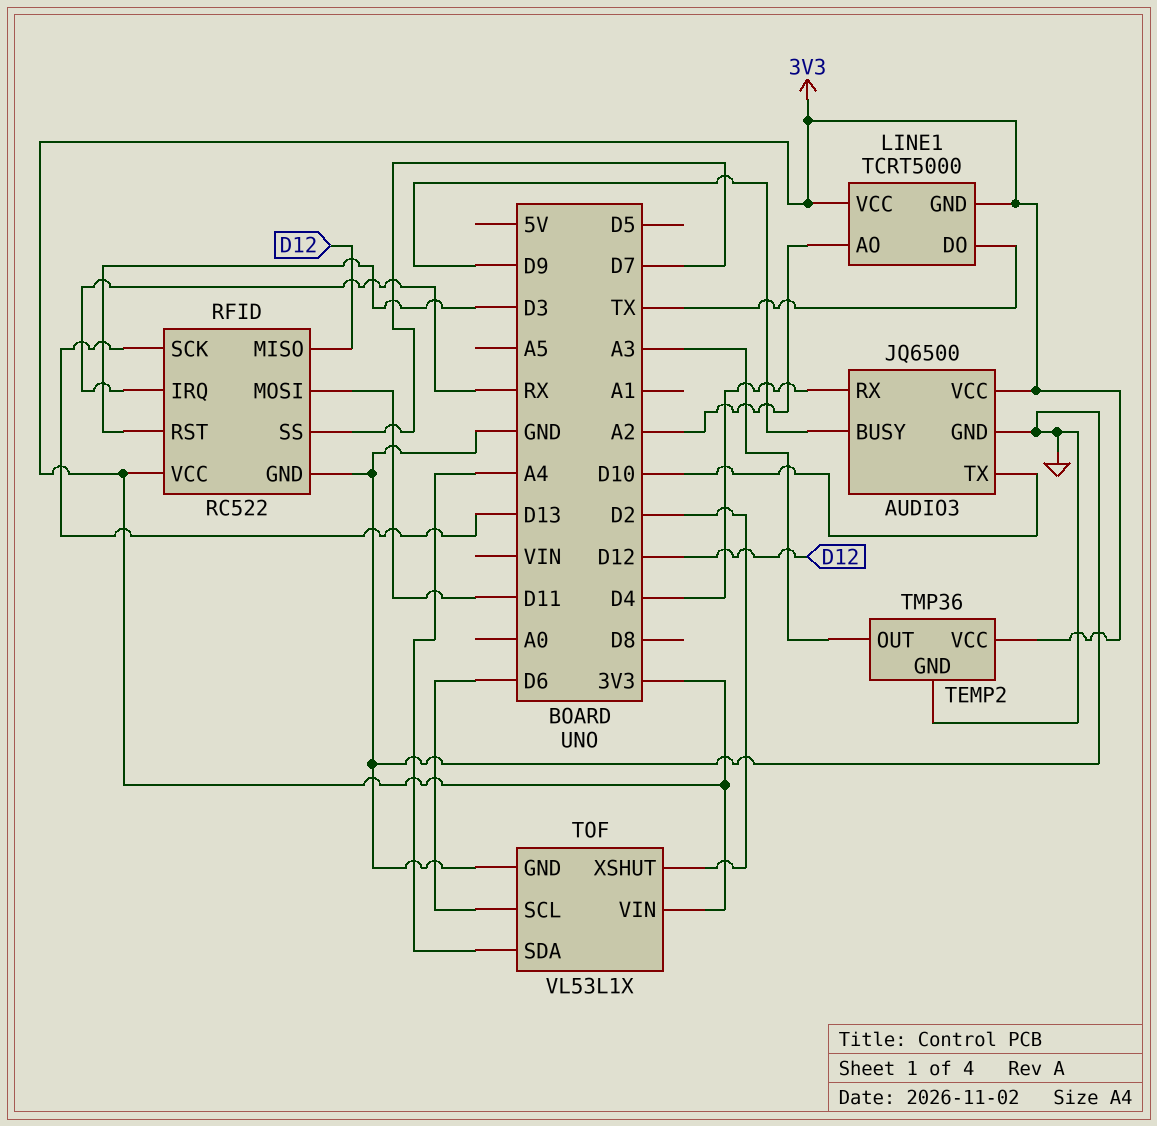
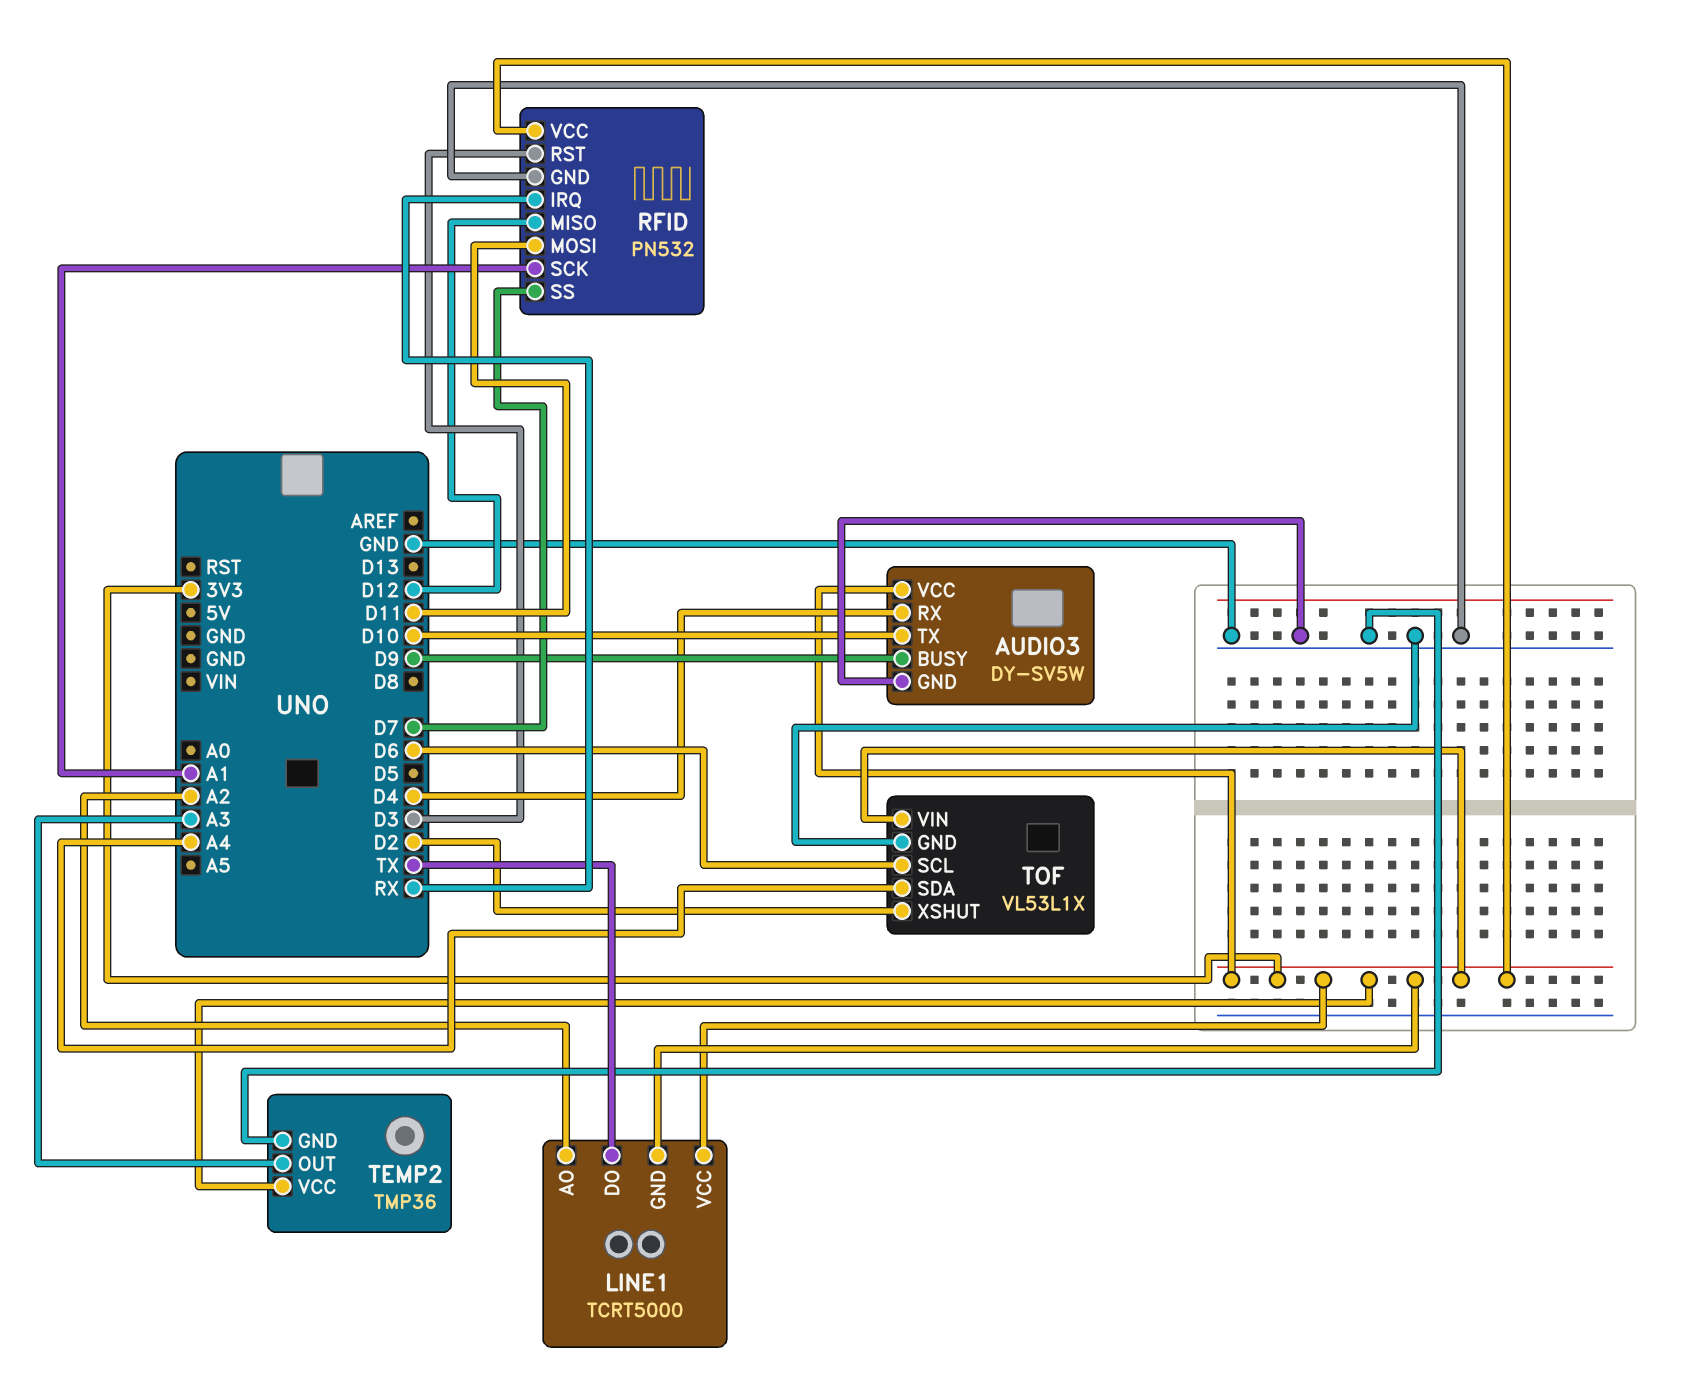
AUDIO3: JQ6500 -> DY-SV5W
RFID: RC522 -> PN532
RFID pin SCK: D13 -> A1

